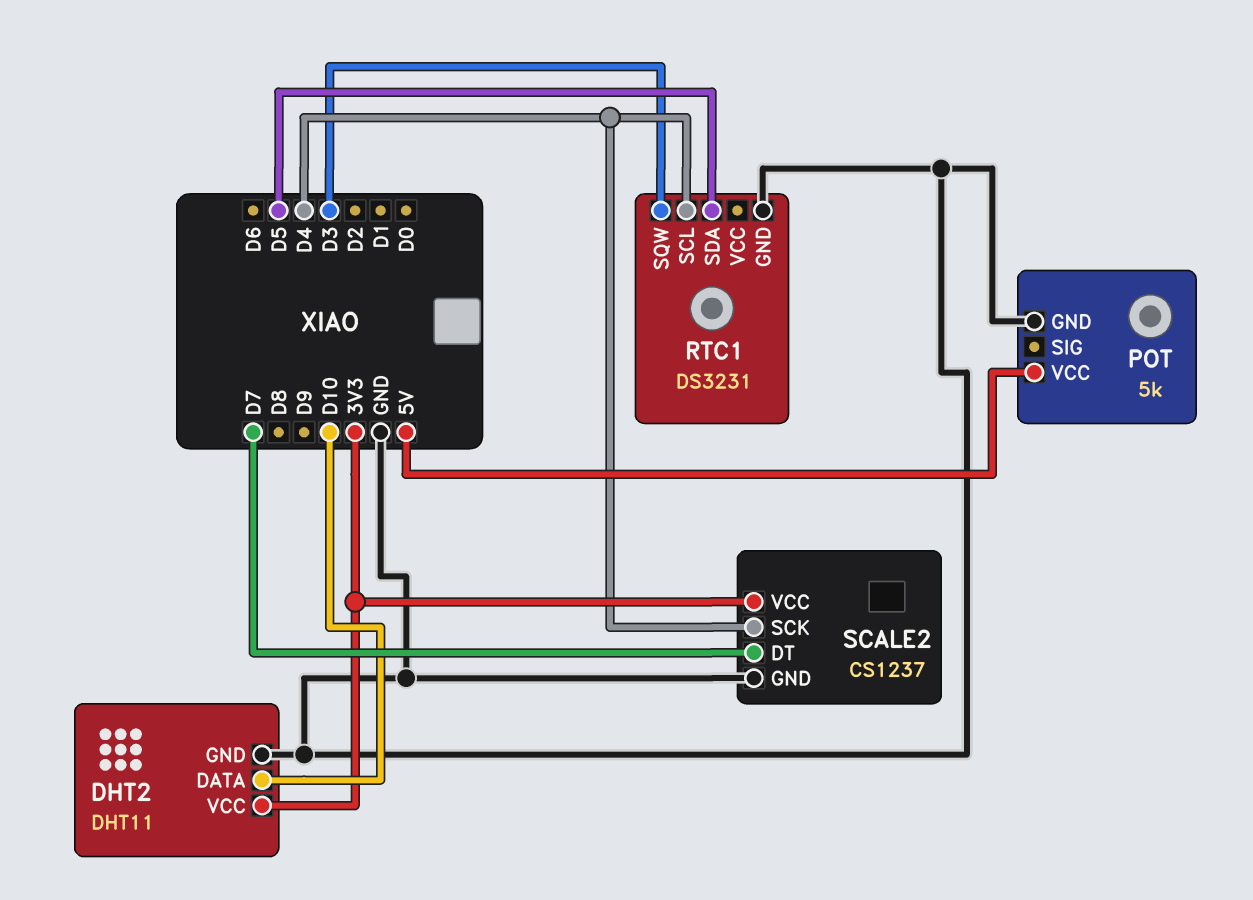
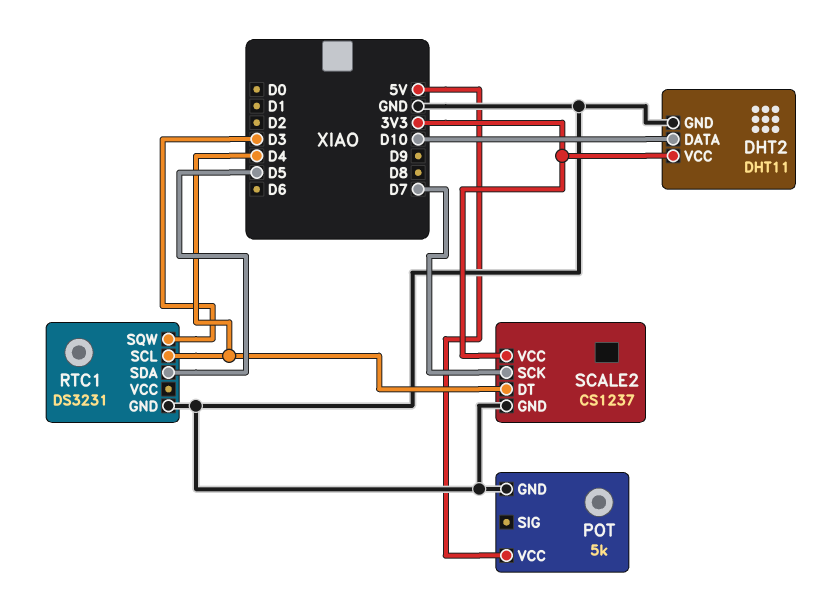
SCALE2 pin DT: D7 -> D4
SCALE2 pin SCK: D4 -> D7

